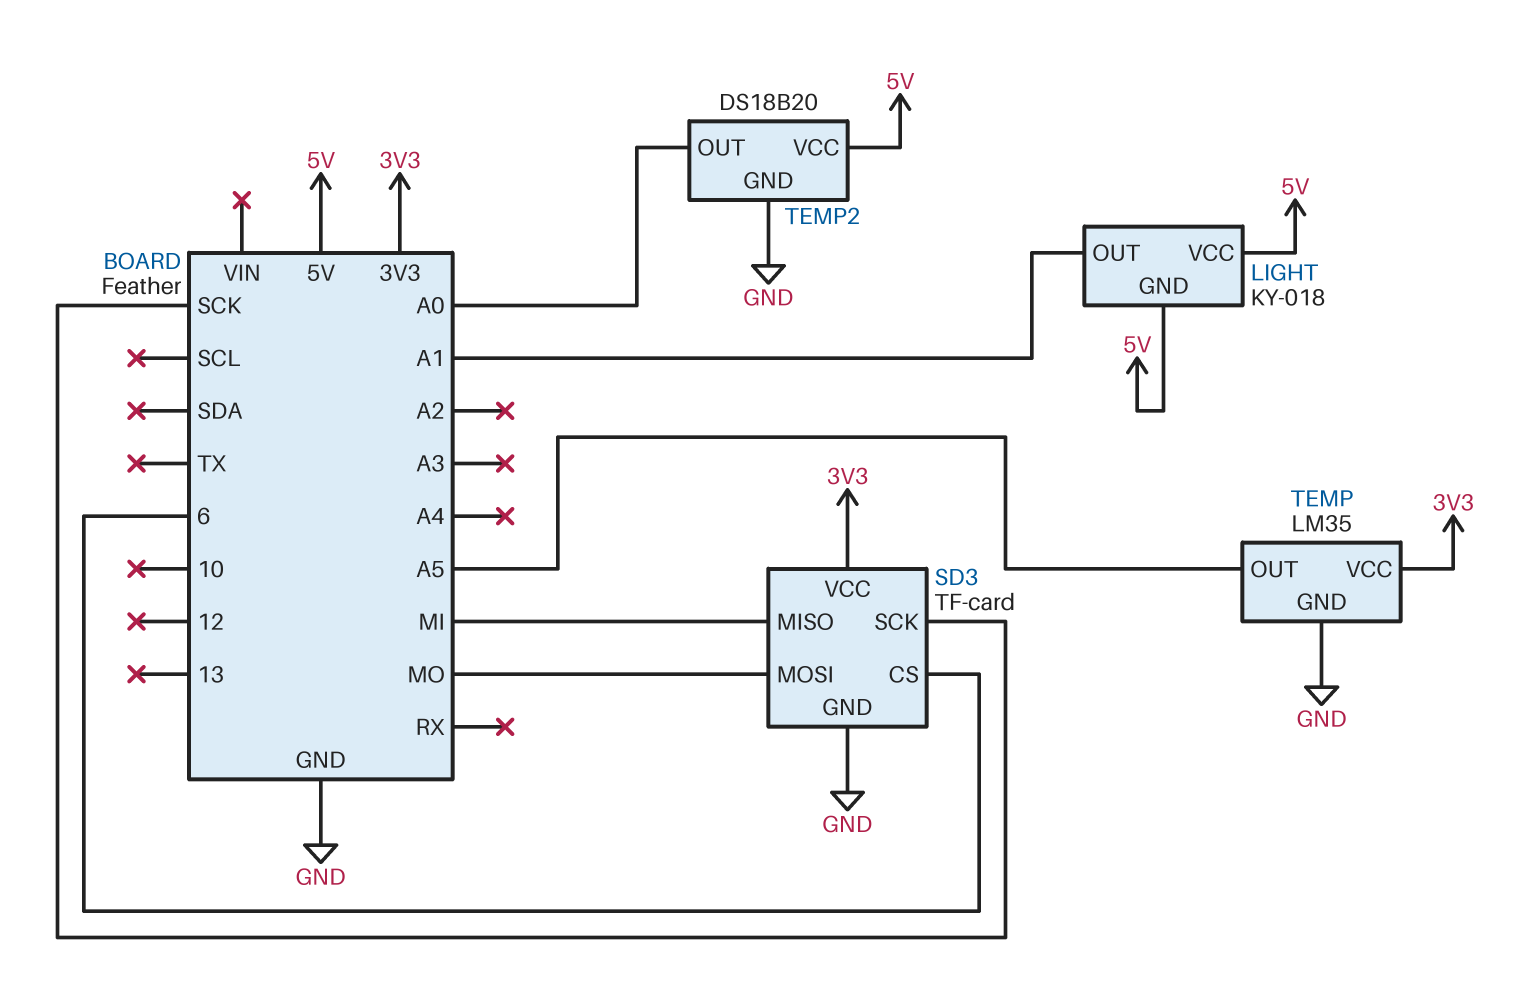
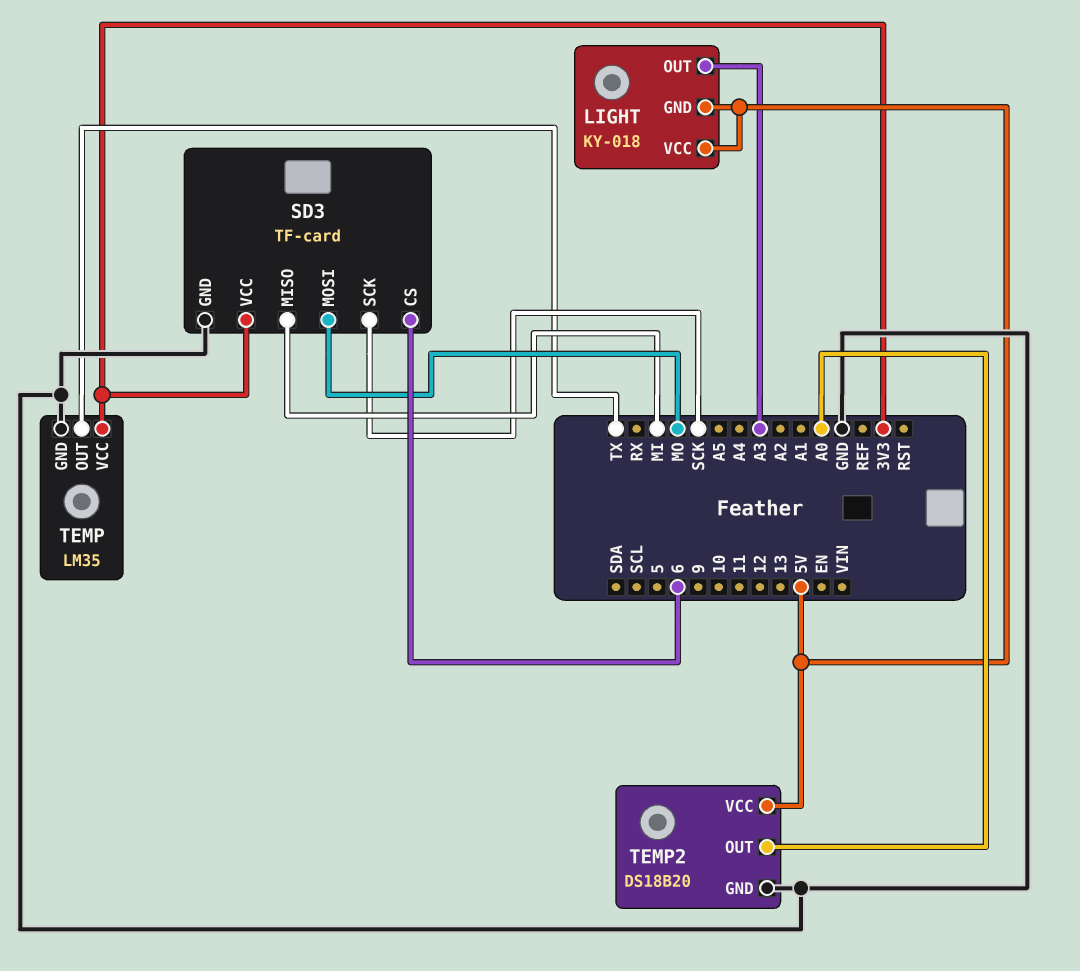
LIGHT pin OUT: A1 -> A3
TEMP pin OUT: A5 -> TX

